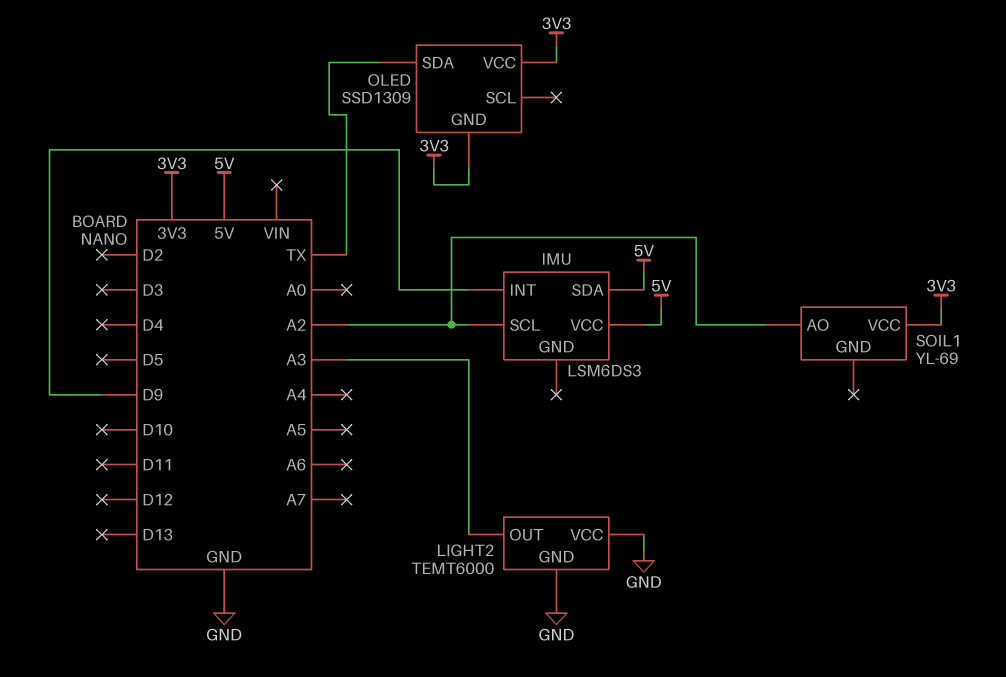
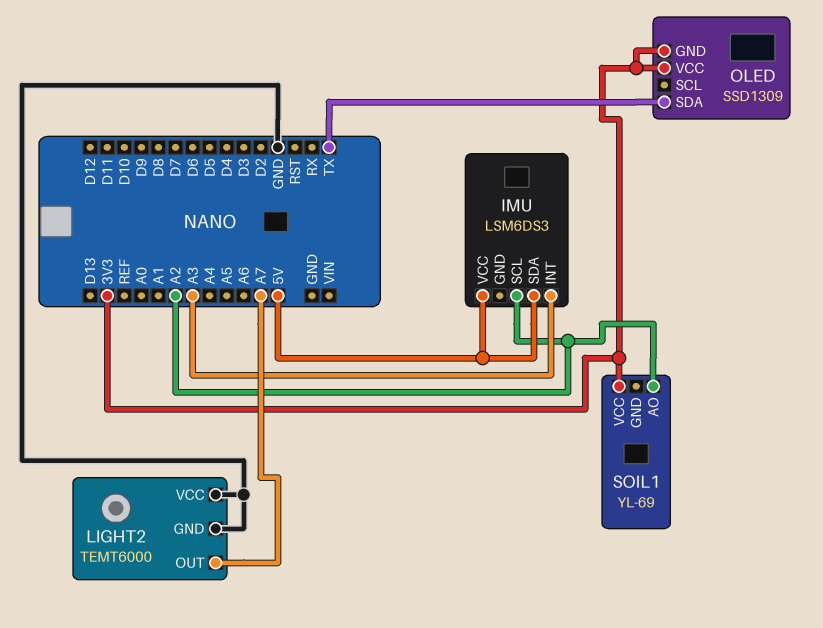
IMU pin INT: D9 -> A3
LIGHT2 pin OUT: A3 -> A7

